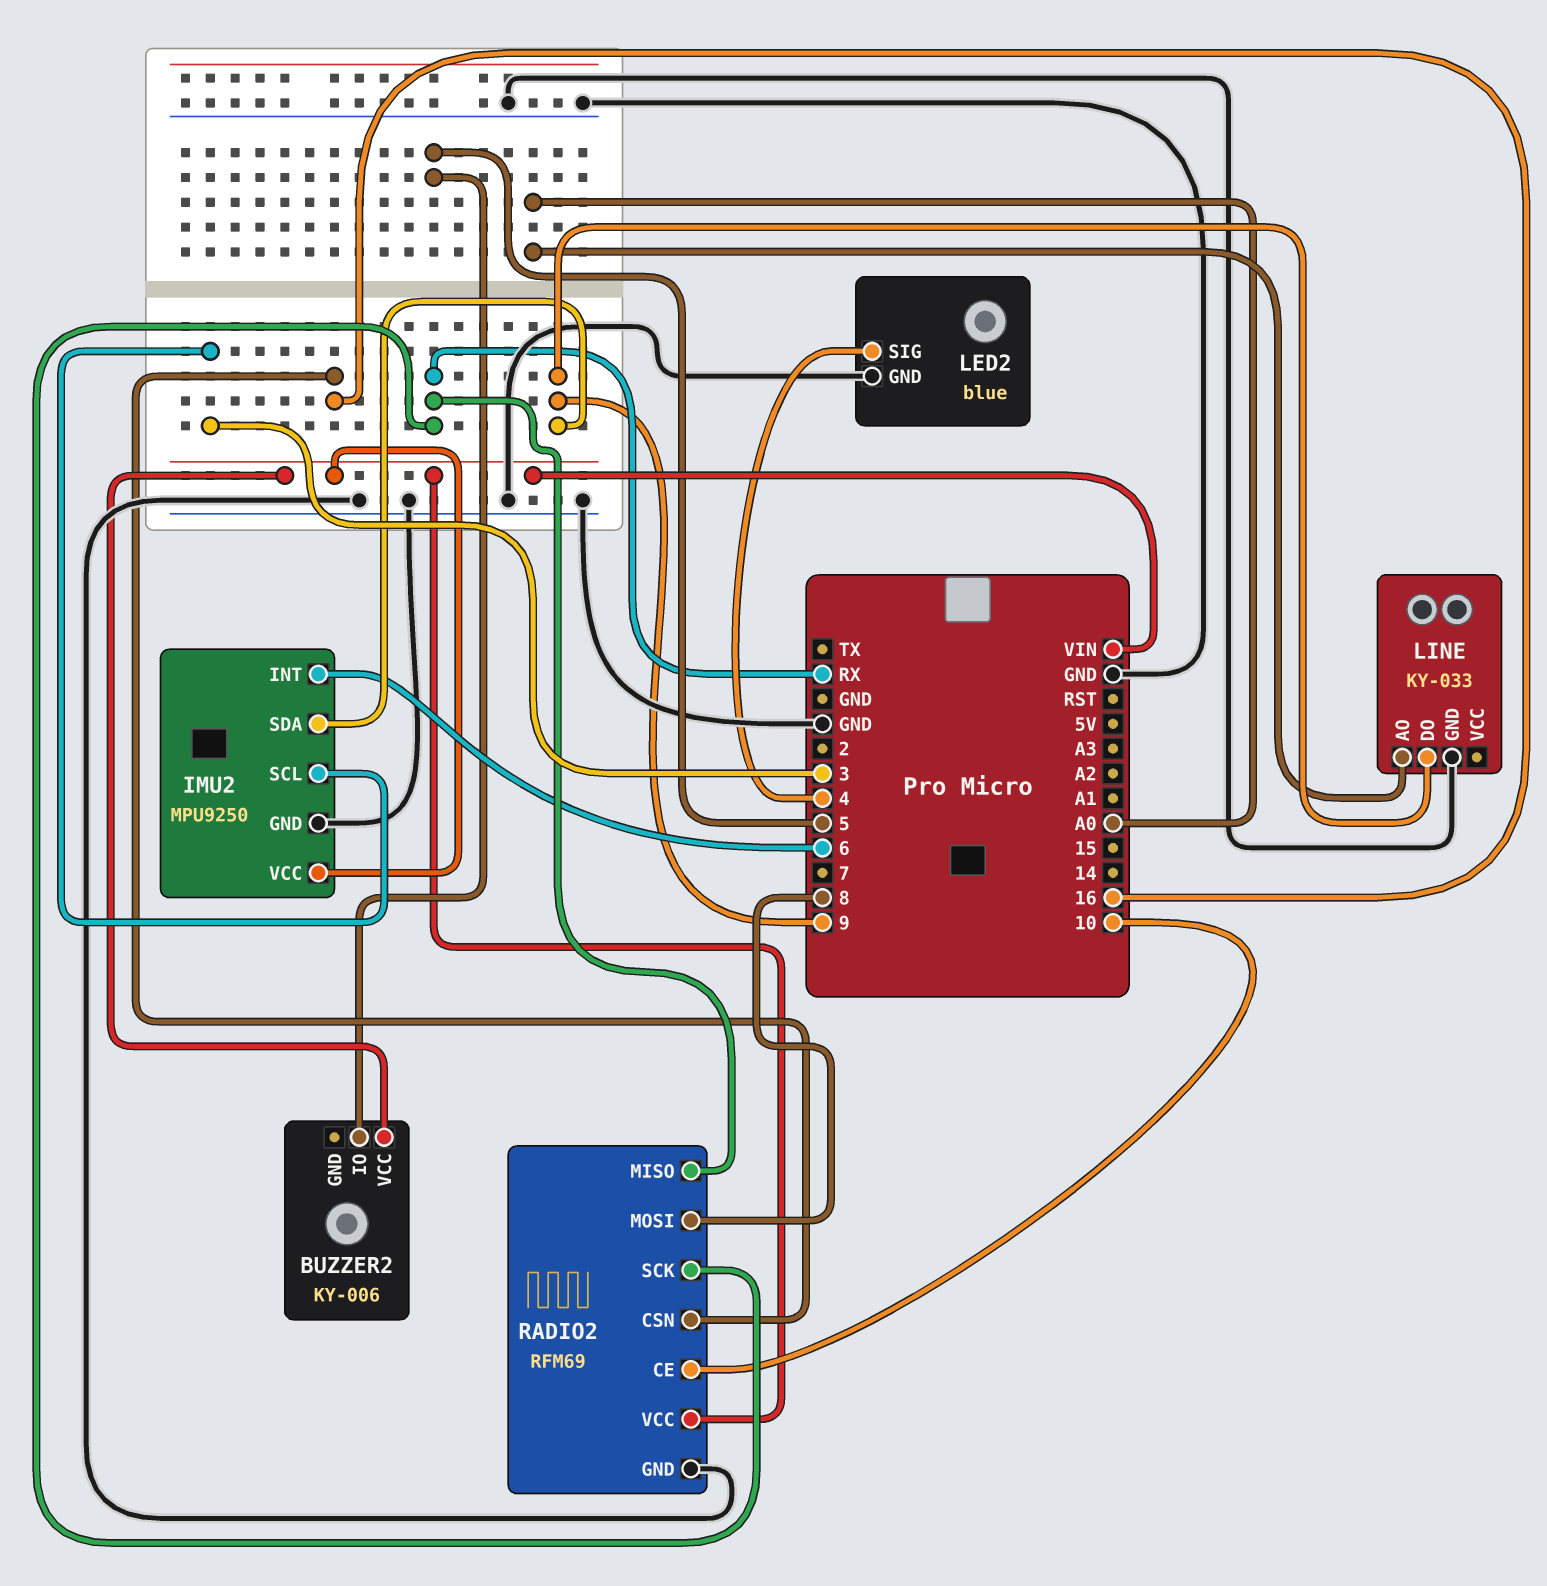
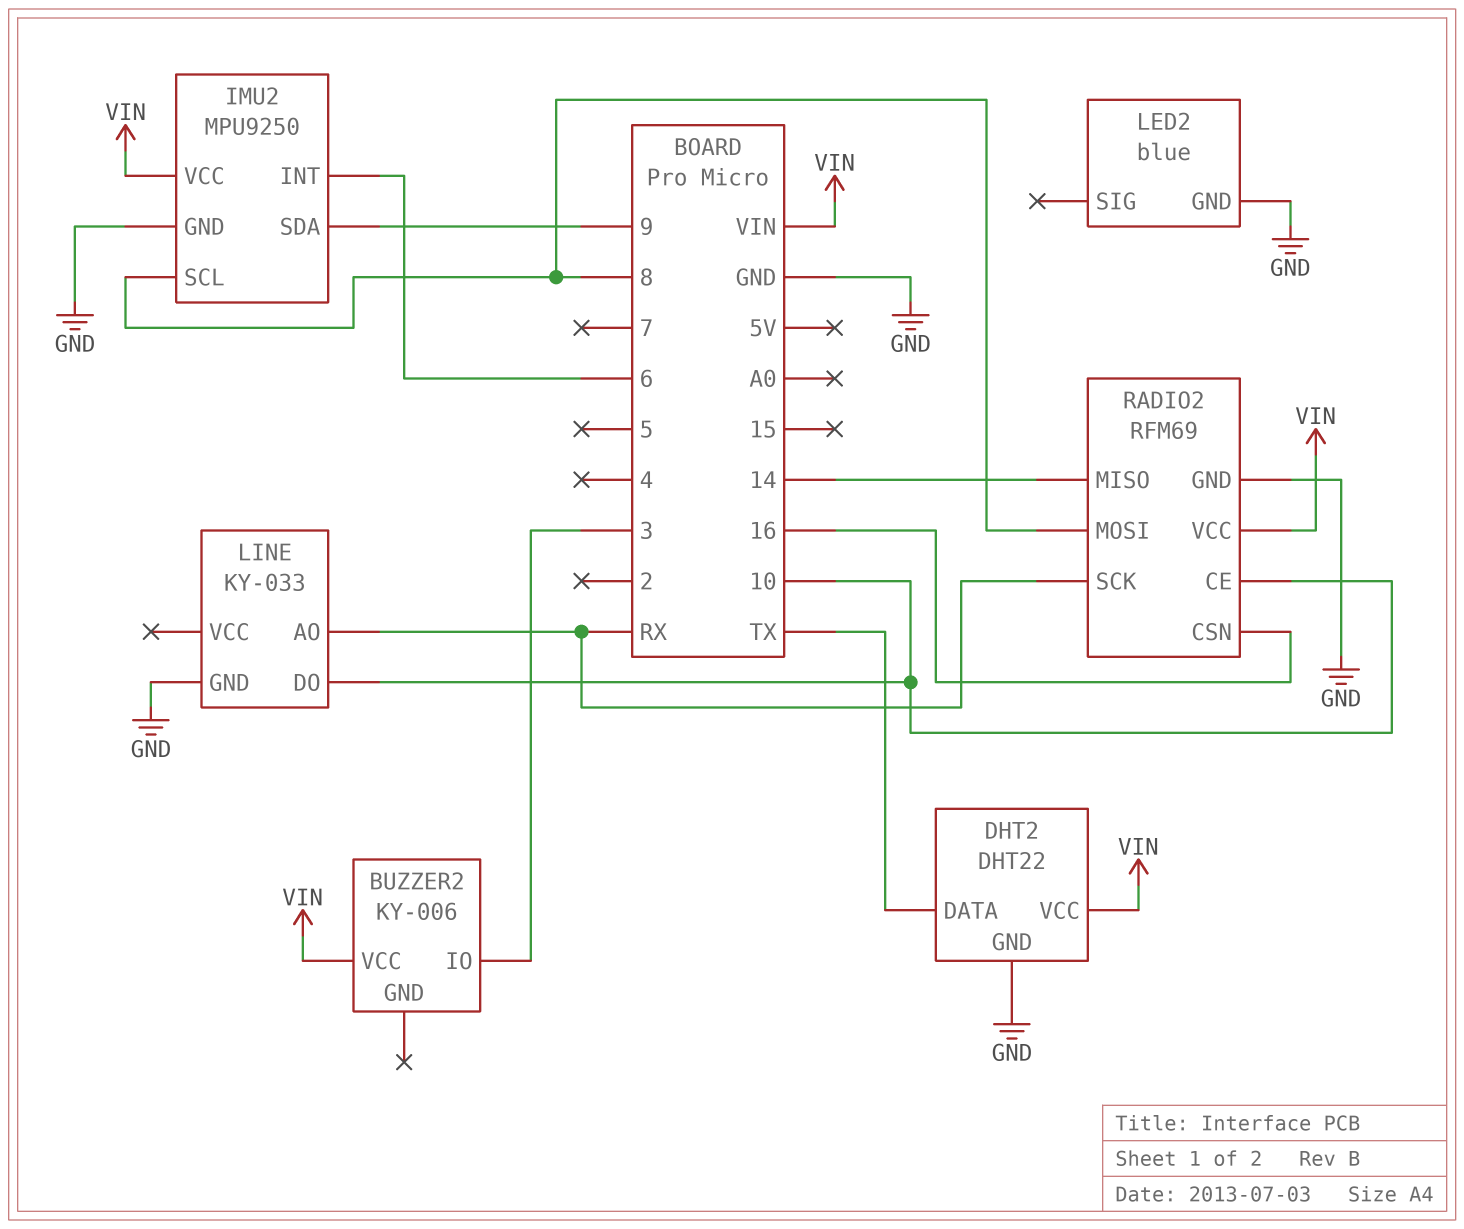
BUZZER2 pin IO: 5 -> 3
DHT2: none -> DHT22
DHT2 pin DATA: none -> TX
DHT2 pin GND: none -> GND
DHT2 pin VCC: none -> VIN
IMU2 pin SCL: 3 -> 8
LED2 pin SIG: 4 -> none
LINE pin AO: A0 -> RX
LINE pin DO: 9 -> 10
RADIO2 pin MISO: RX -> 14

